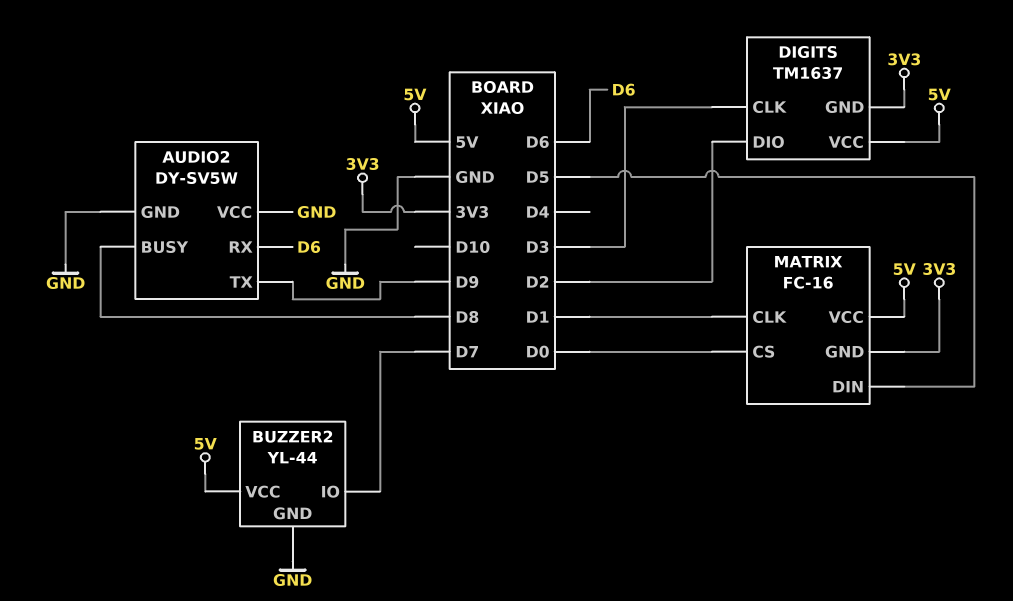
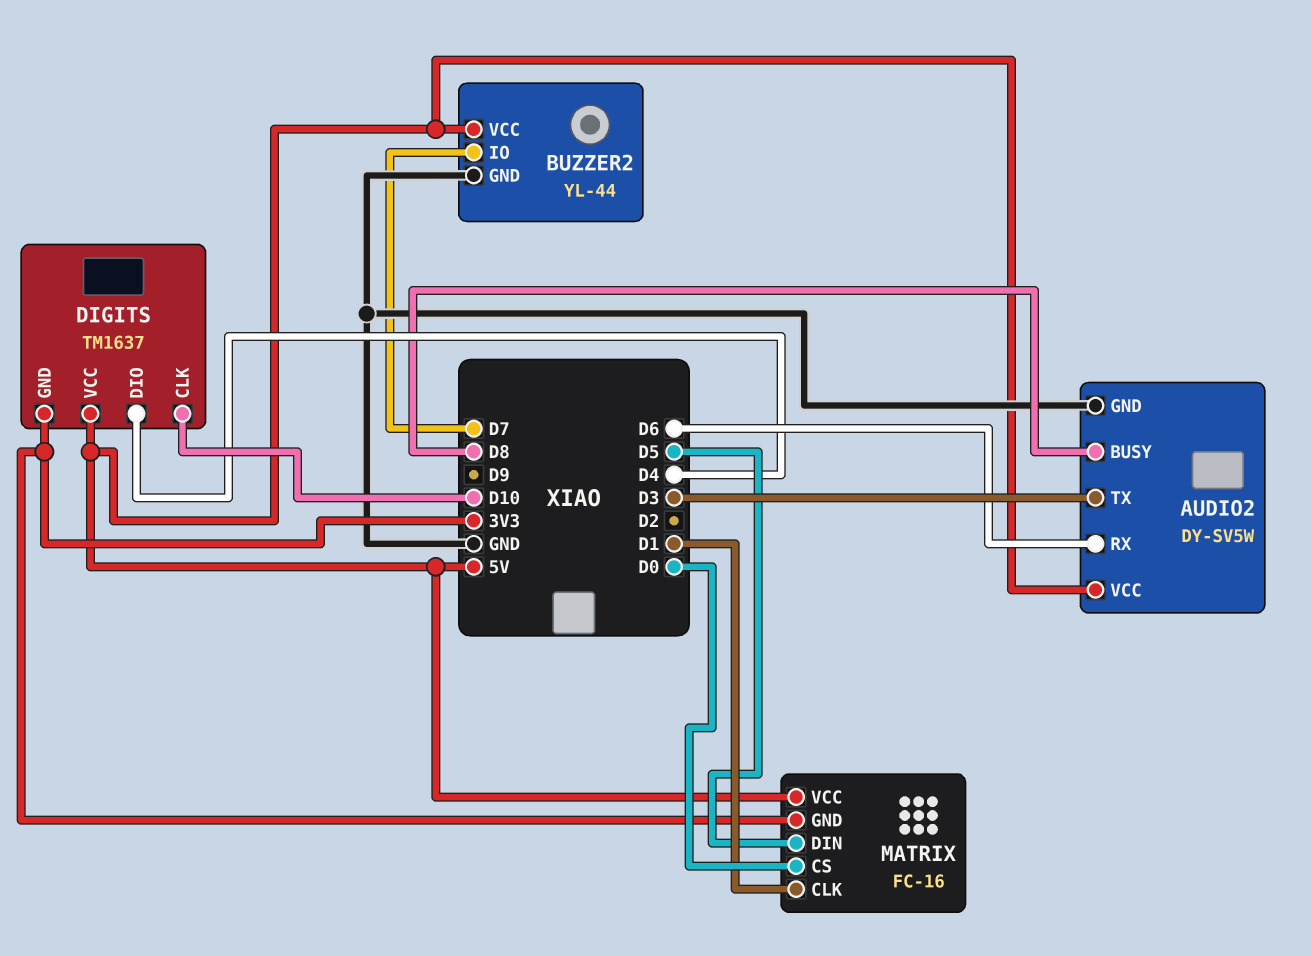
AUDIO2 pin TX: D9 -> D3
AUDIO2 pin VCC: GND -> 5V
DIGITS pin CLK: D3 -> D10
DIGITS pin DIO: D2 -> D4

